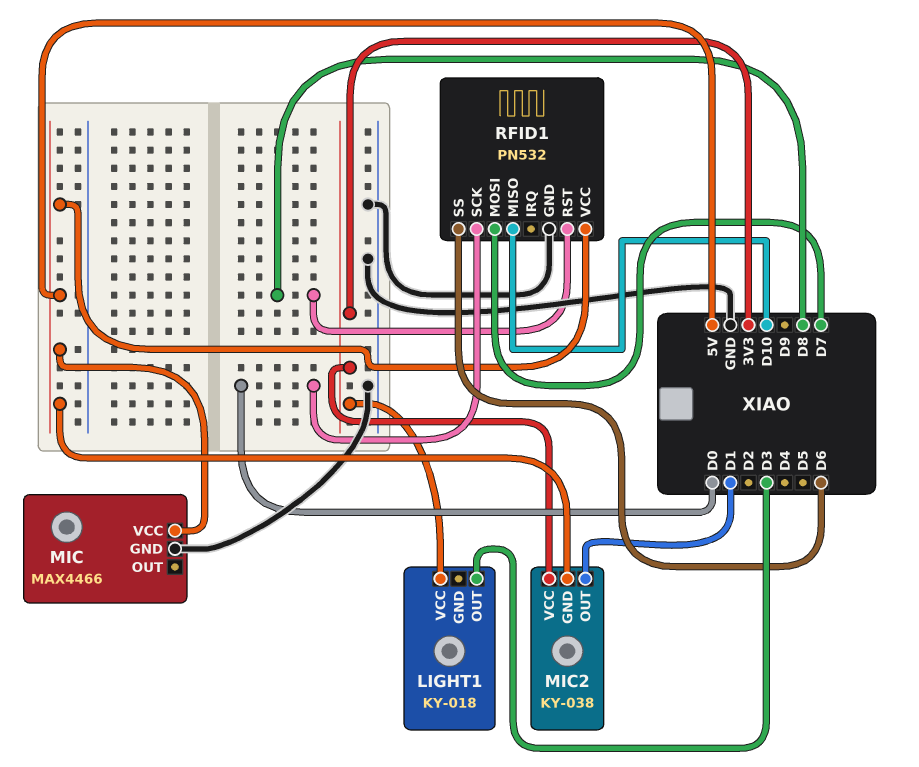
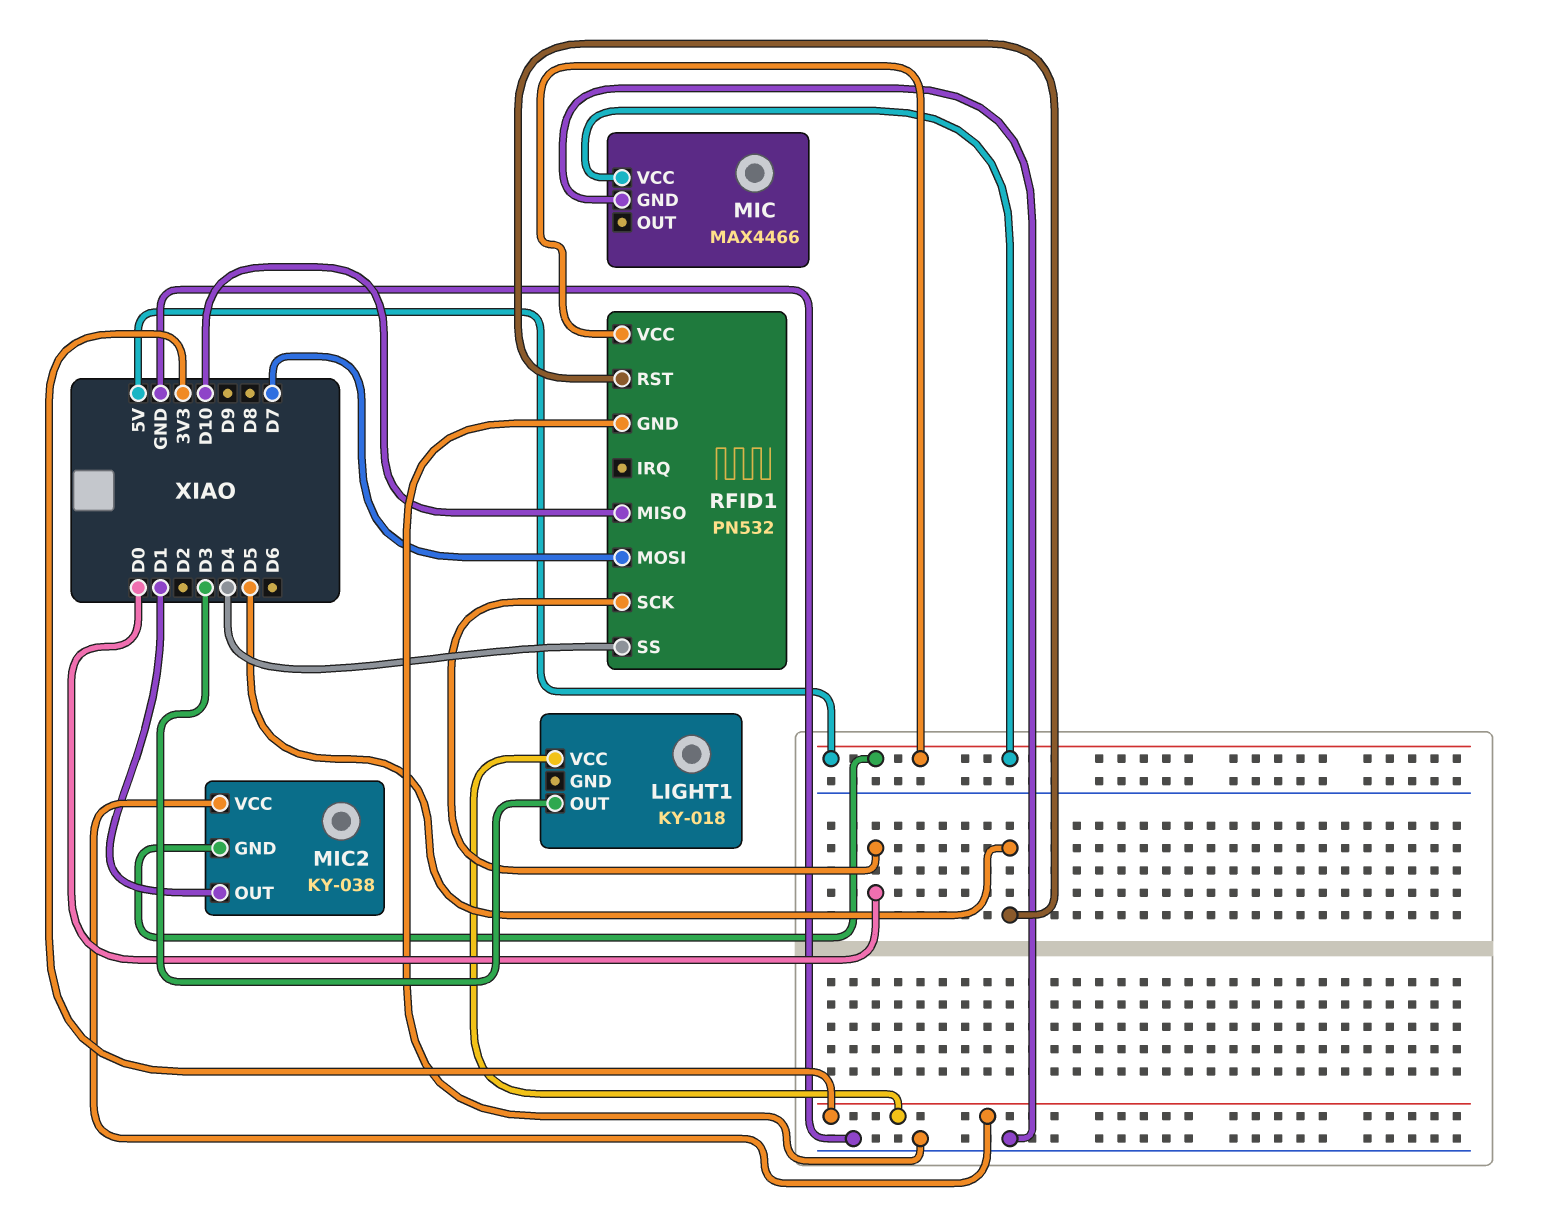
RFID1 pin RST: D8 -> D5
RFID1 pin SS: D6 -> D4

